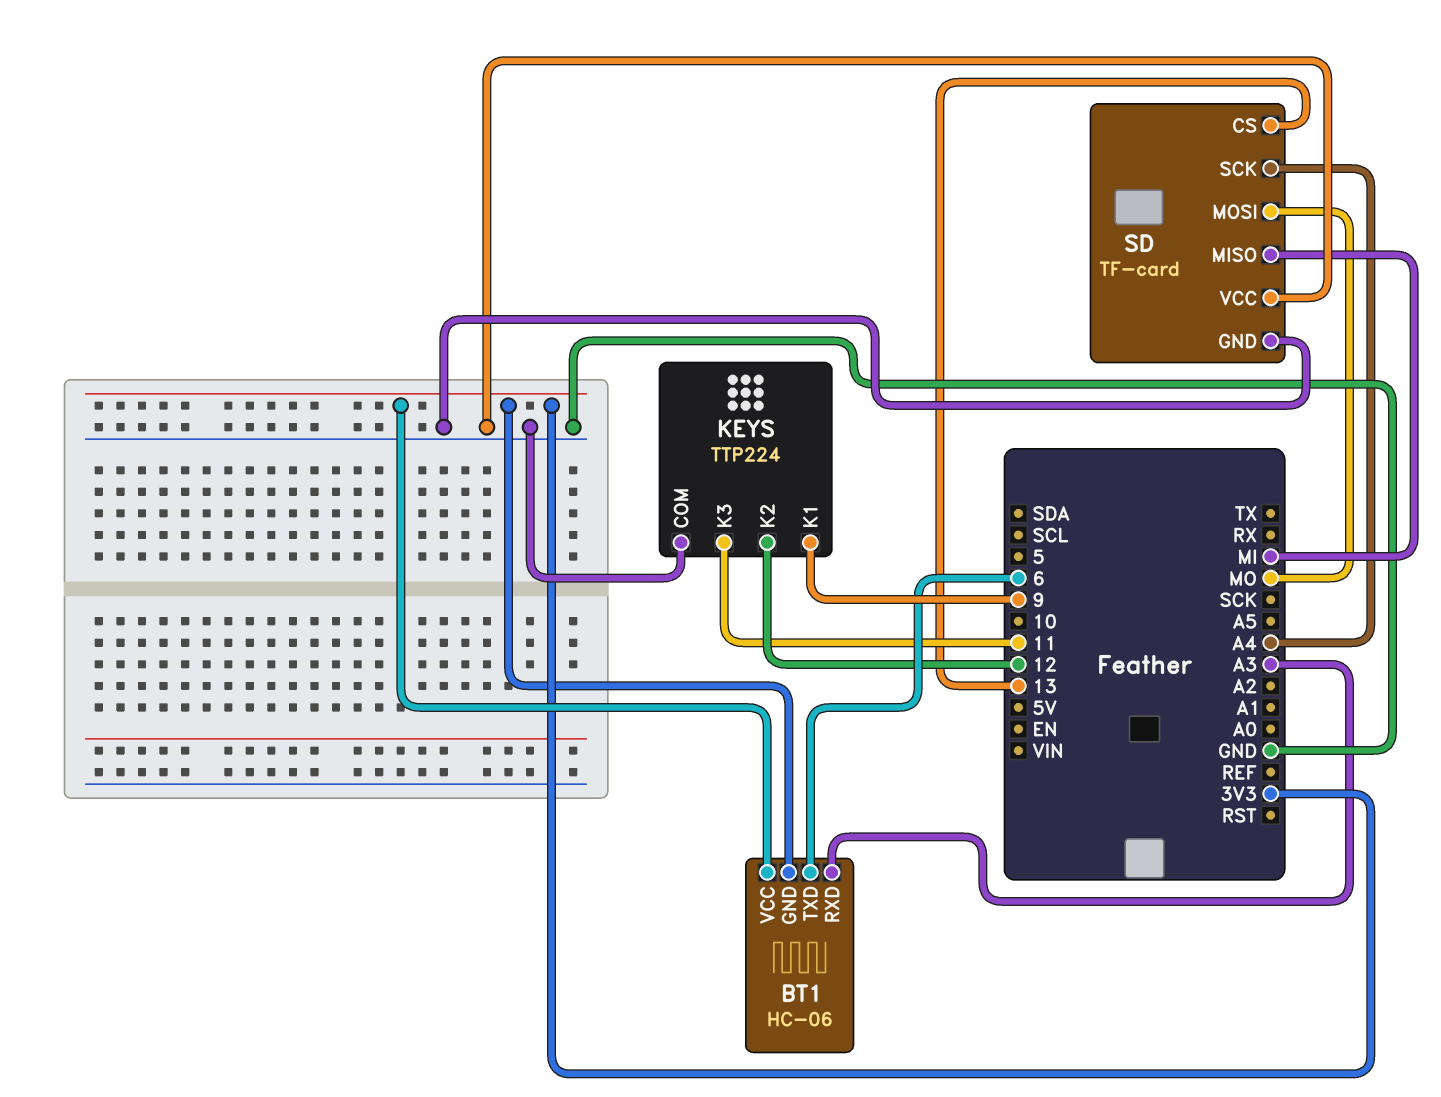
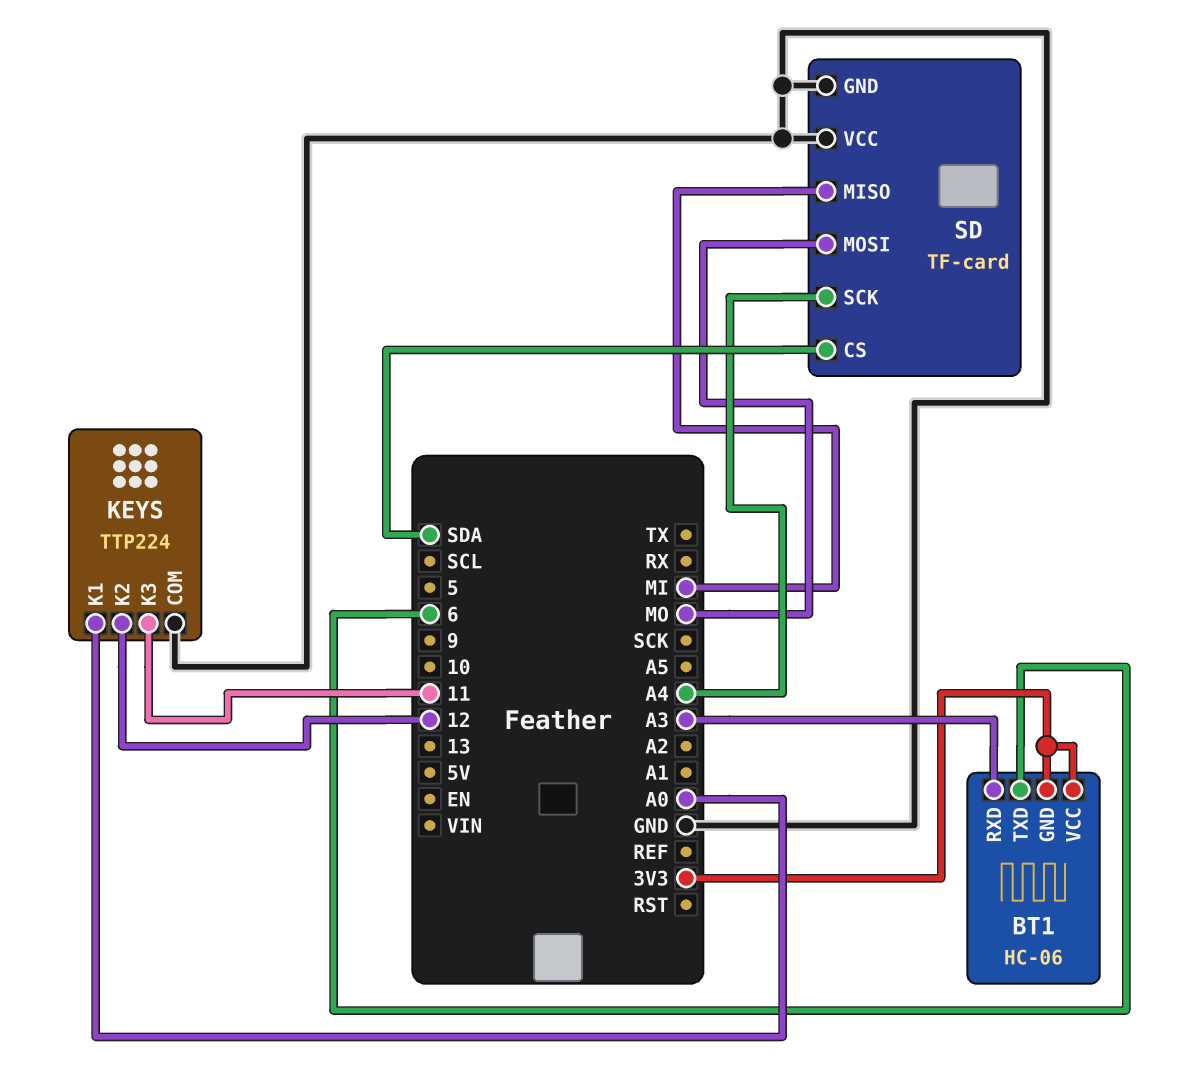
KEYS pin K1: 9 -> A0
SD pin CS: 13 -> SDA

